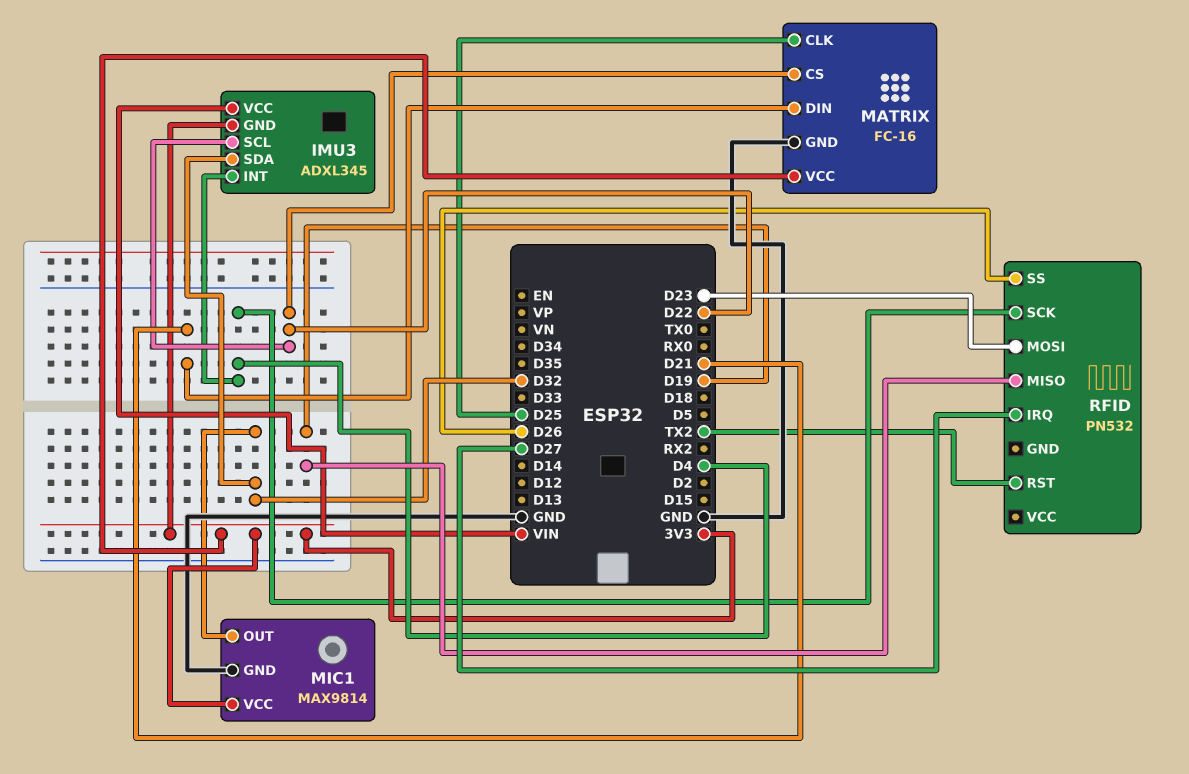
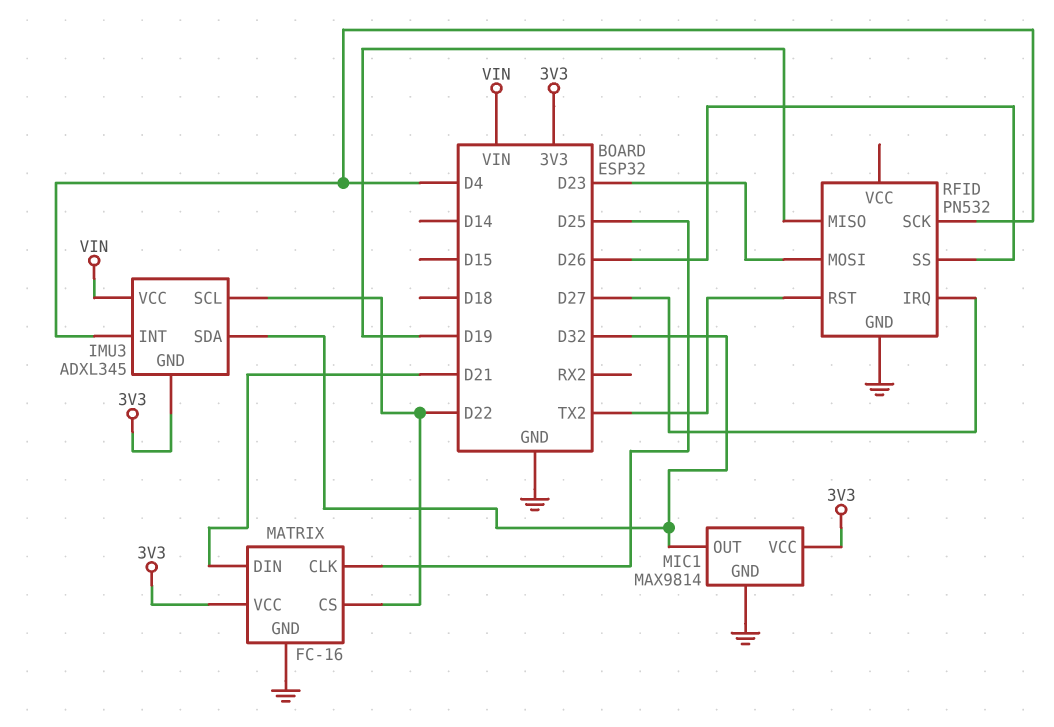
RFID pin GND: none -> GND

